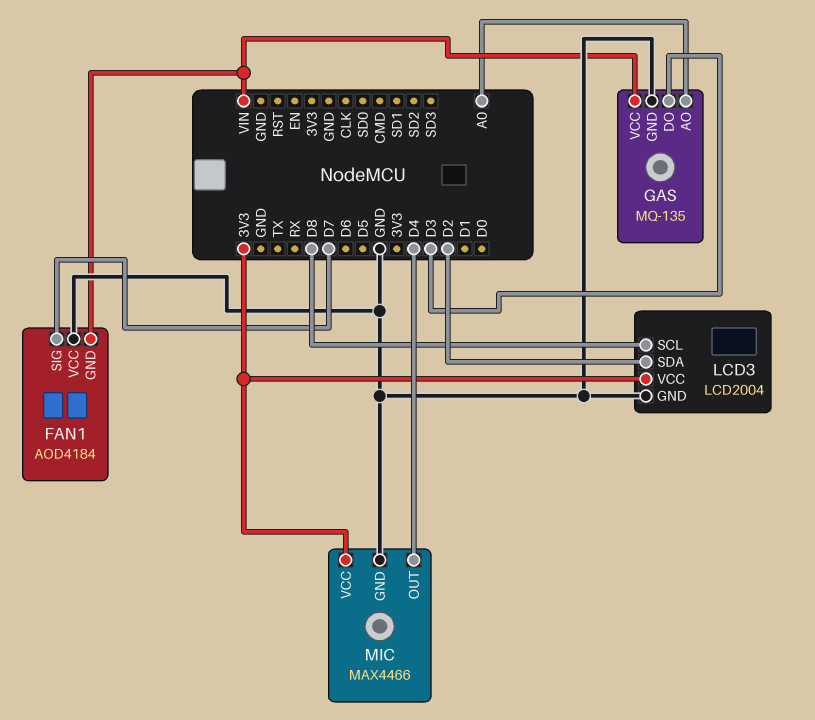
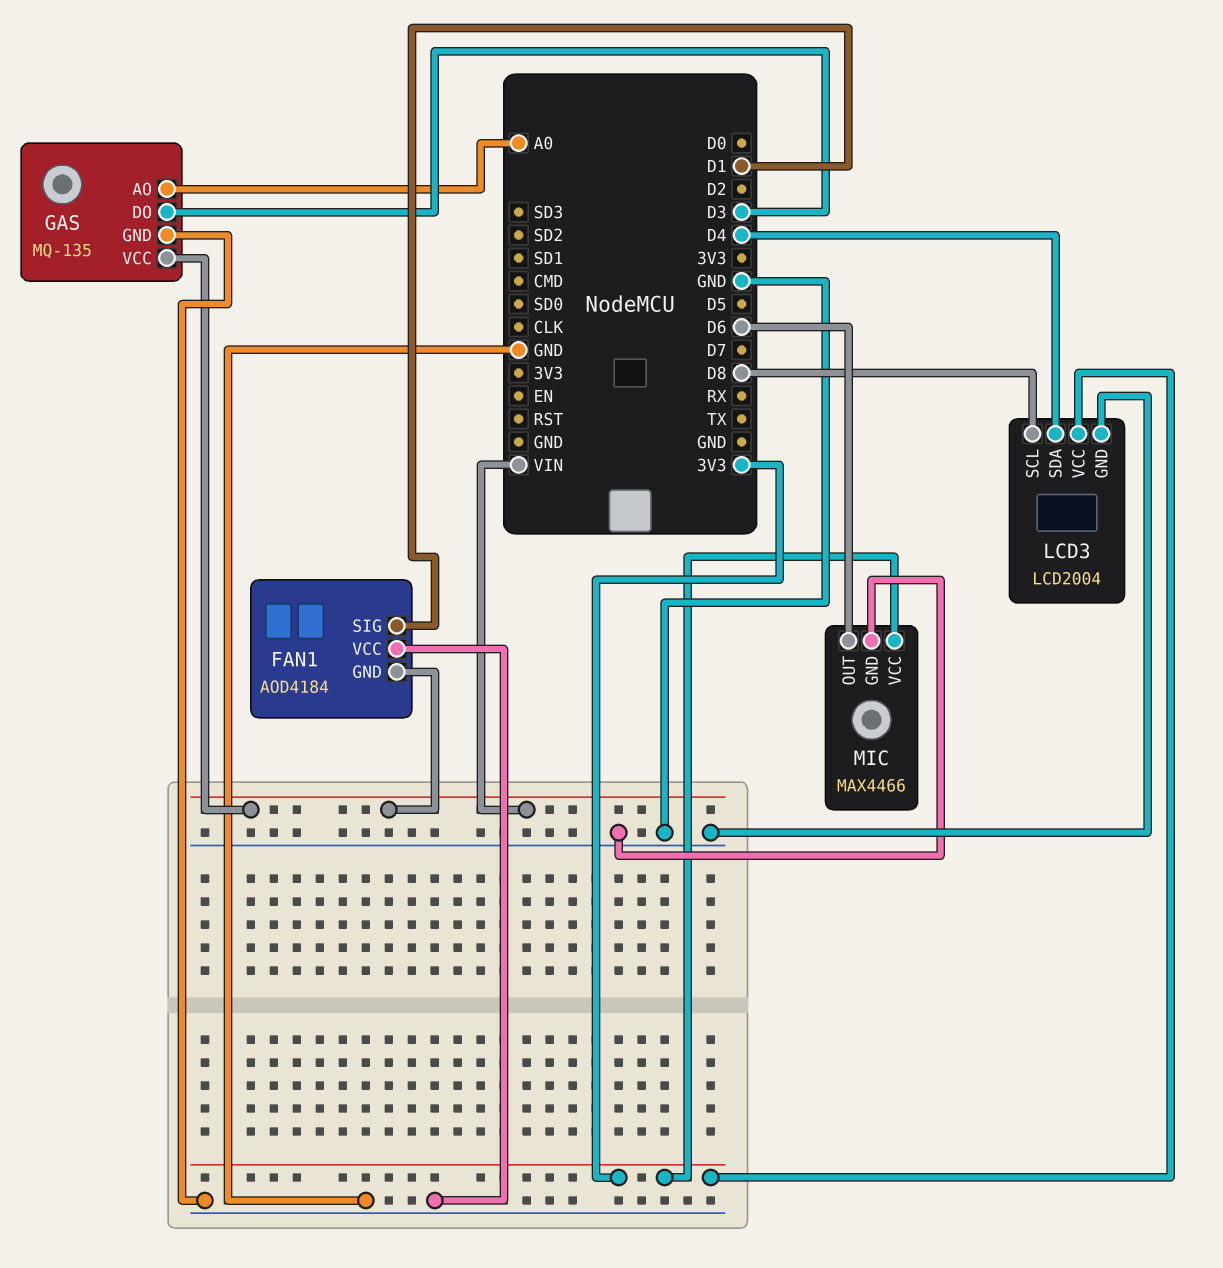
FAN1 pin SIG: D7 -> D1
LCD3 pin SDA: D2 -> D4
MIC pin OUT: D4 -> D6

